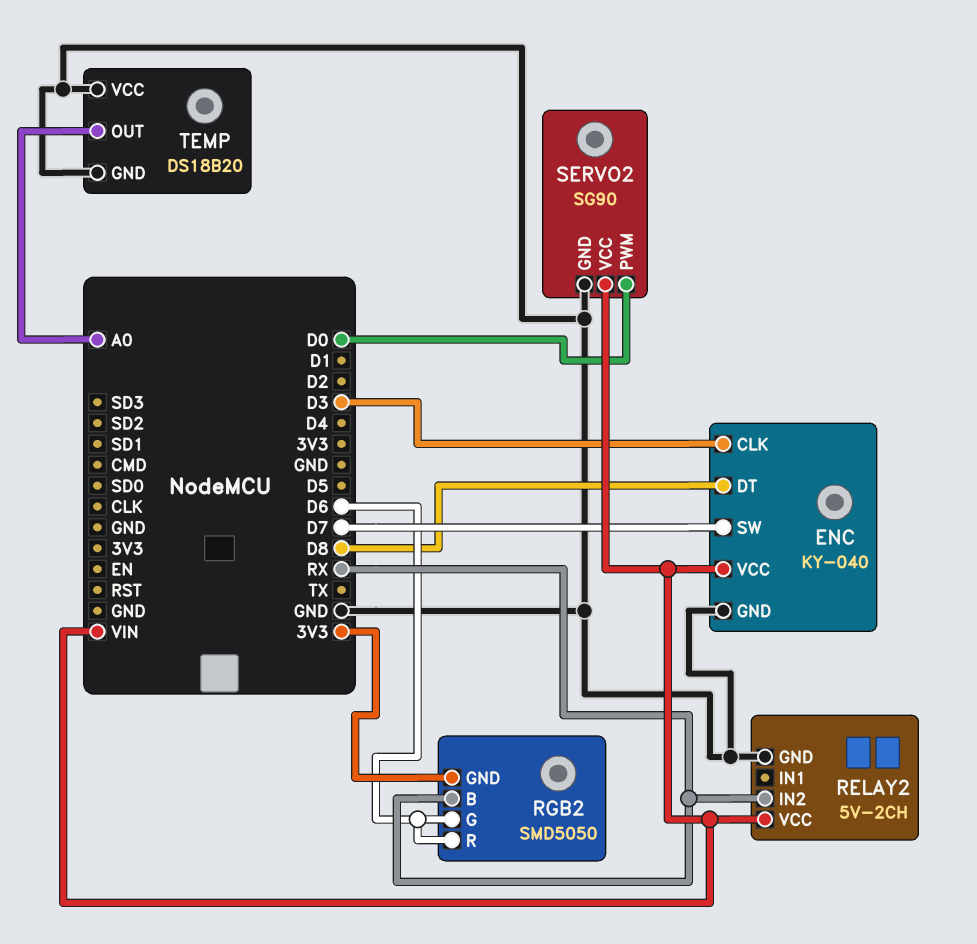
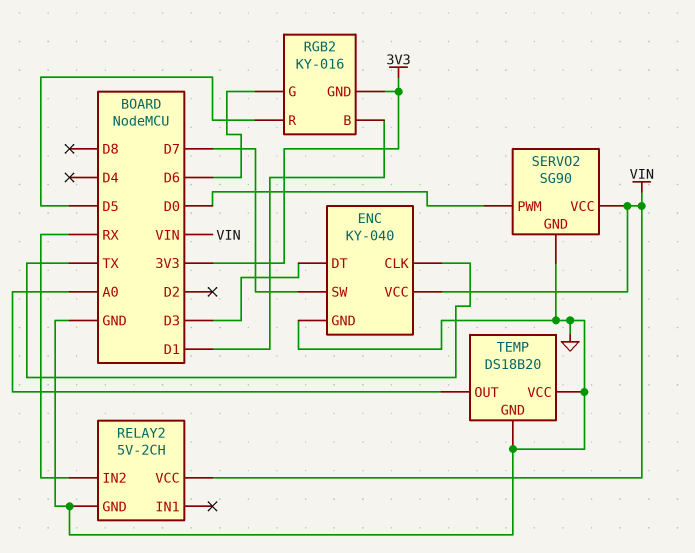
ENC pin CLK: D3 -> TX
ENC pin DT: D8 -> D3
RGB2: SMD5050 -> KY-016
RGB2 pin B: RX -> D1
RGB2 pin R: D6 -> D5

